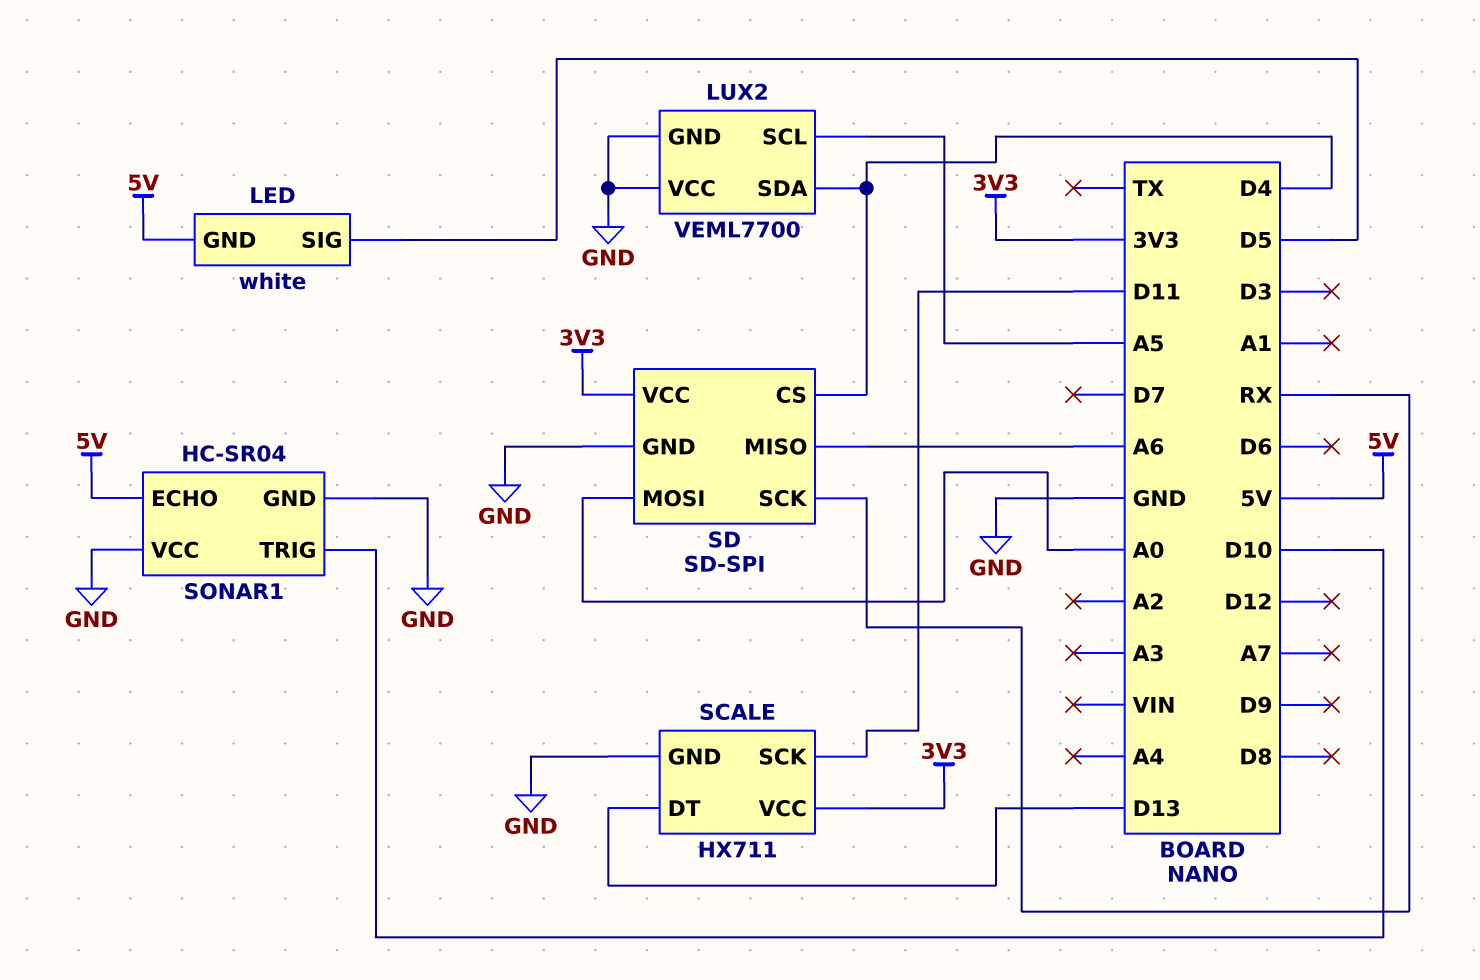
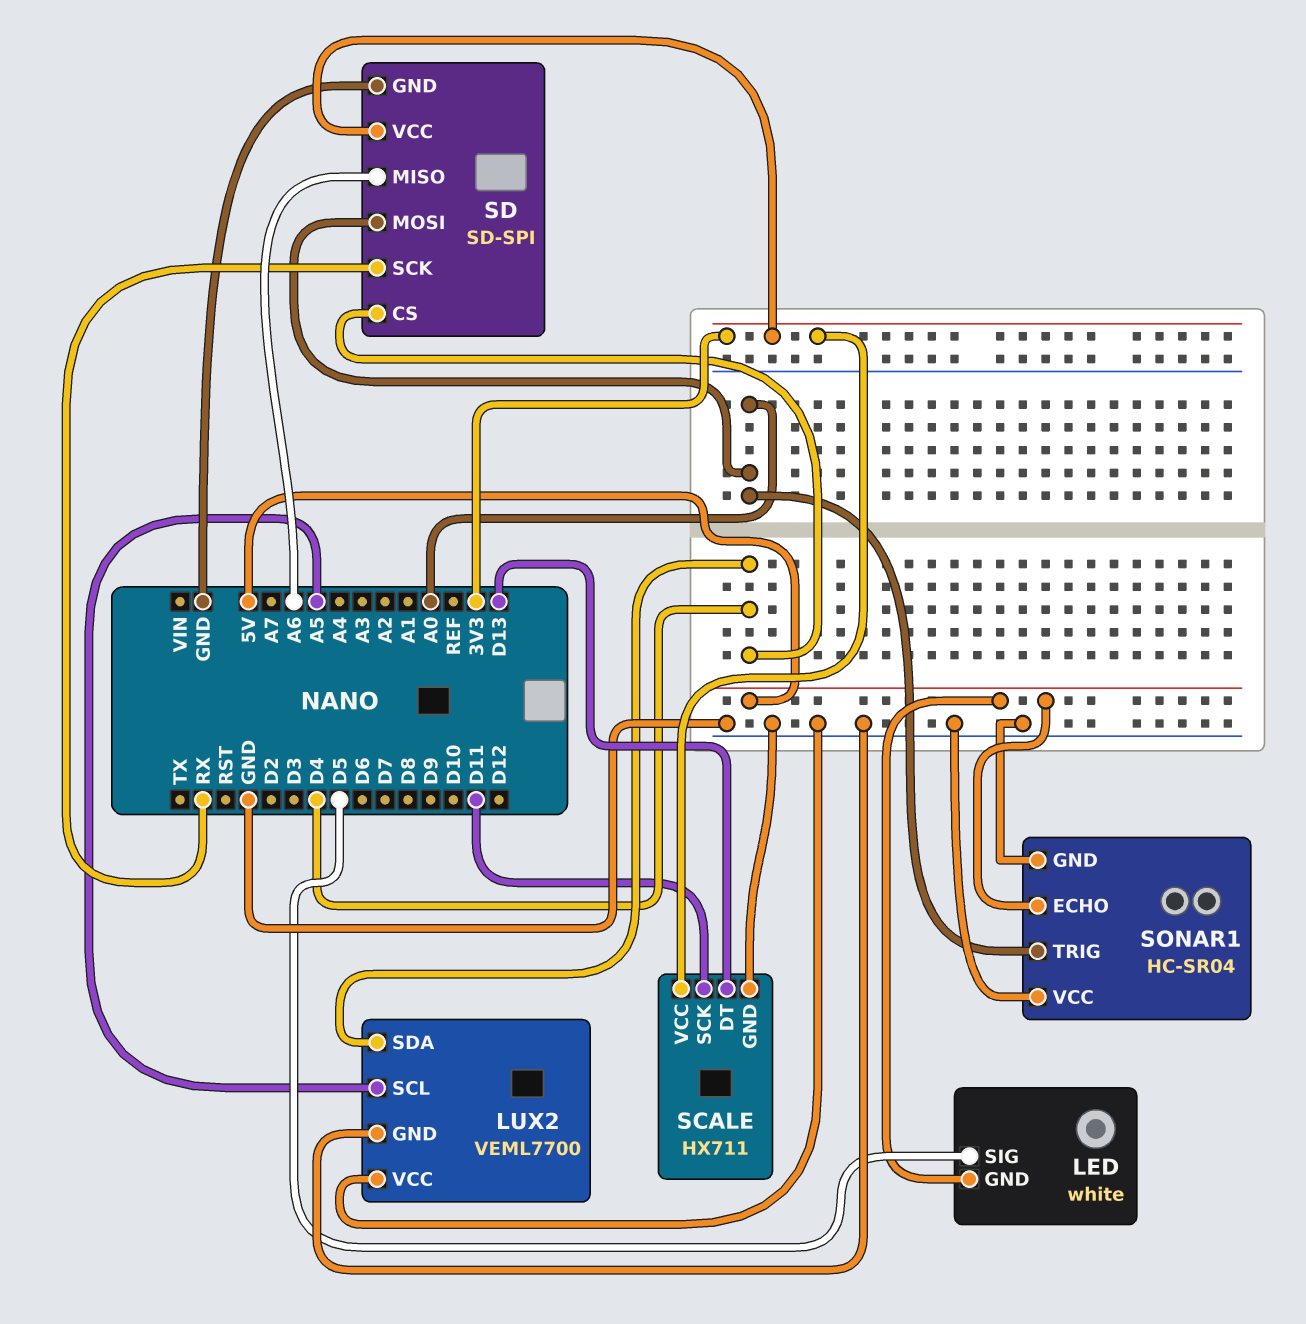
SONAR1 pin TRIG: D10 -> A0

